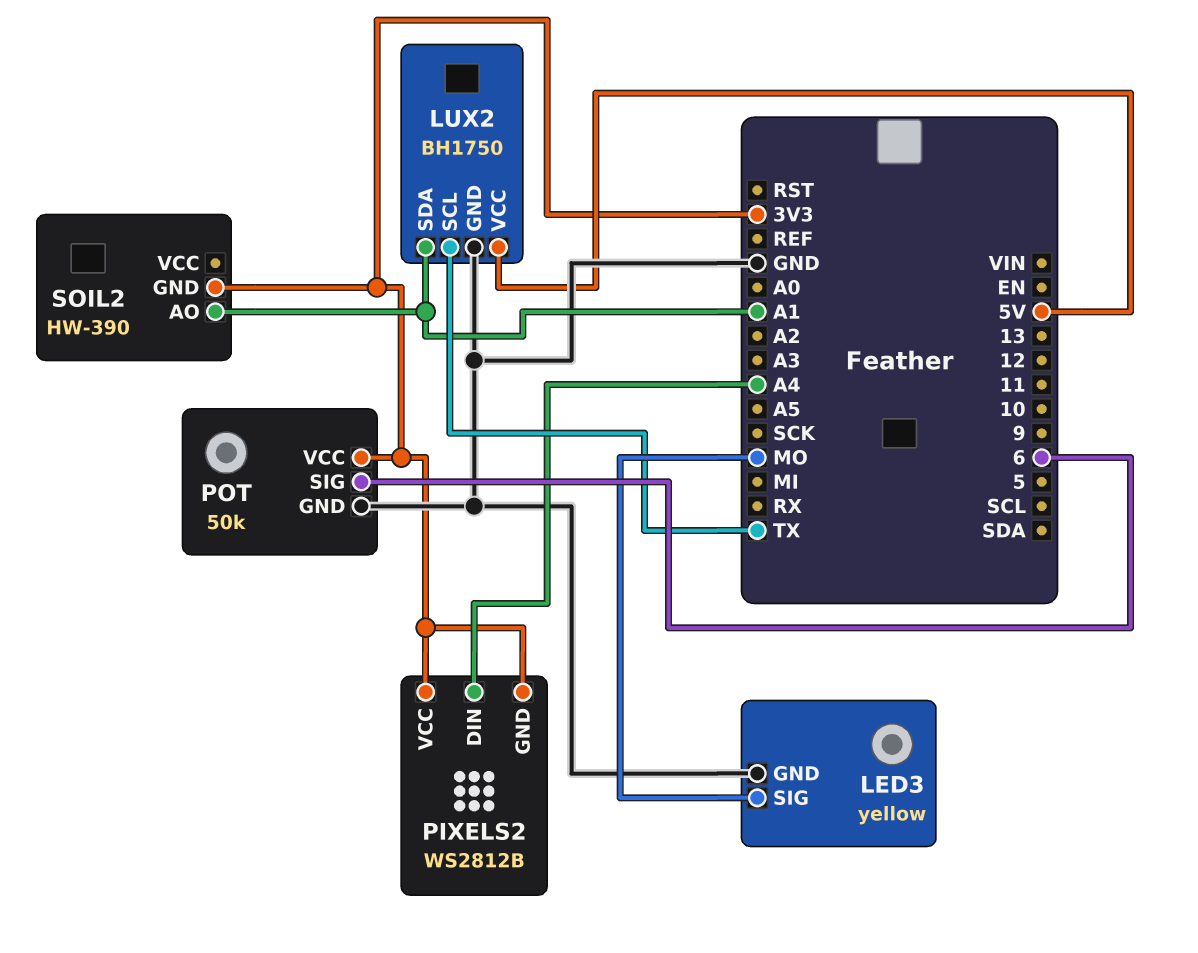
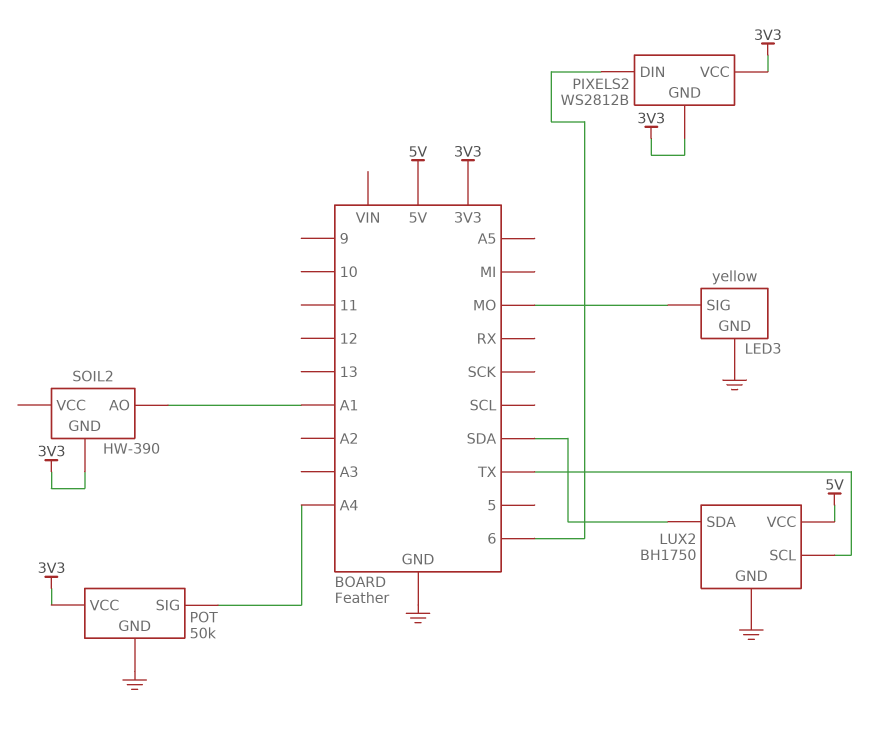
LUX2 pin SDA: A1 -> SDA
PIXELS2 pin DIN: A4 -> 6
POT pin SIG: 6 -> A4

